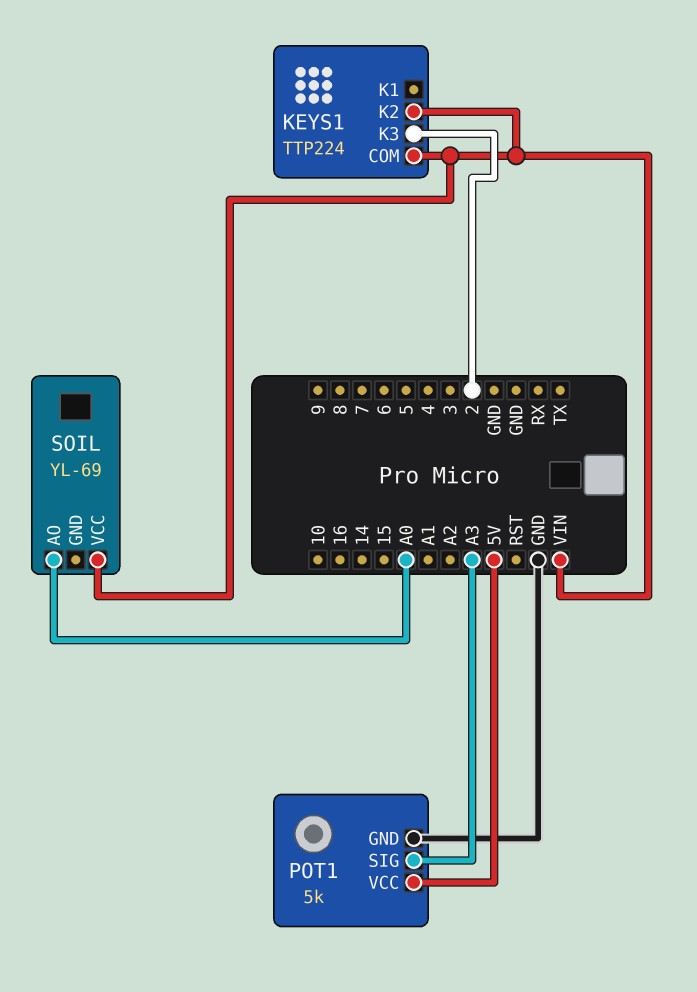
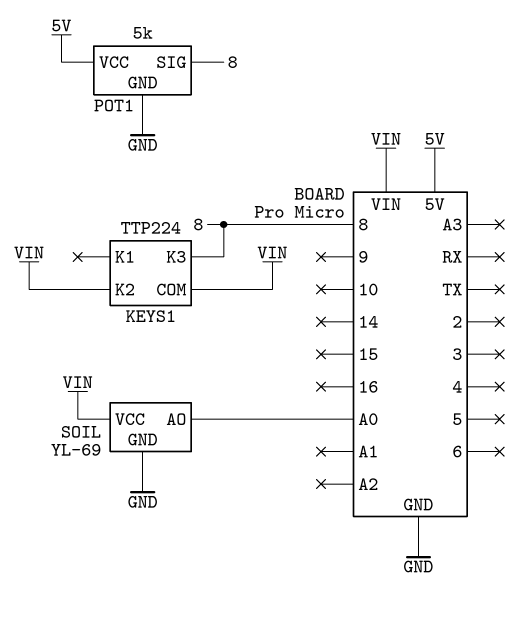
KEYS1 pin K3: 2 -> 8
POT1 pin SIG: A3 -> 8
SOIL pin GND: none -> GND

